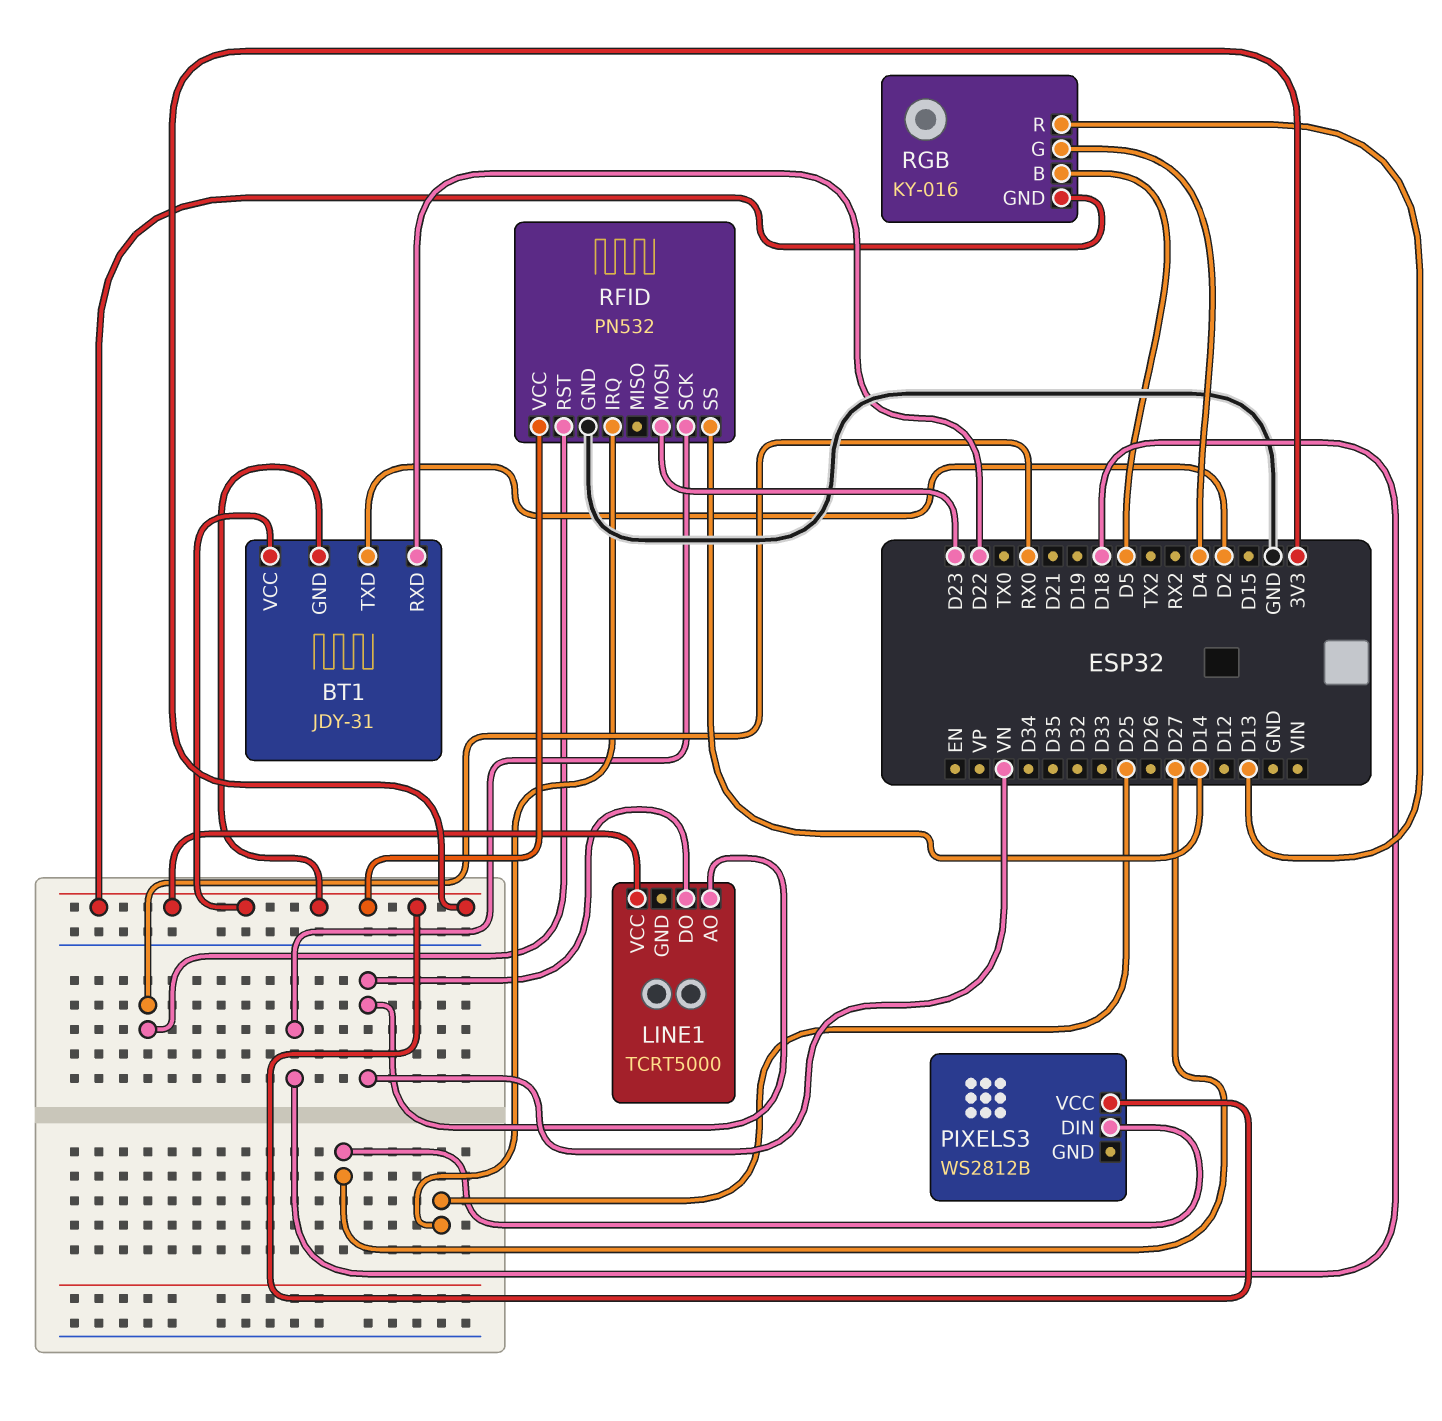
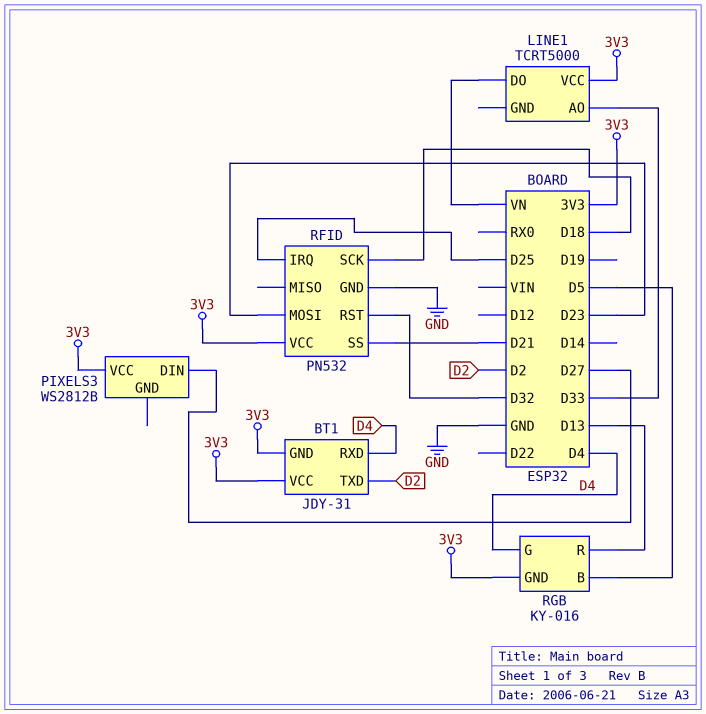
BT1 pin RXD: D22 -> D4
LINE1 pin AO: VN -> D33
RFID pin RST: RX0 -> D32
RFID pin SS: D14 -> D21

